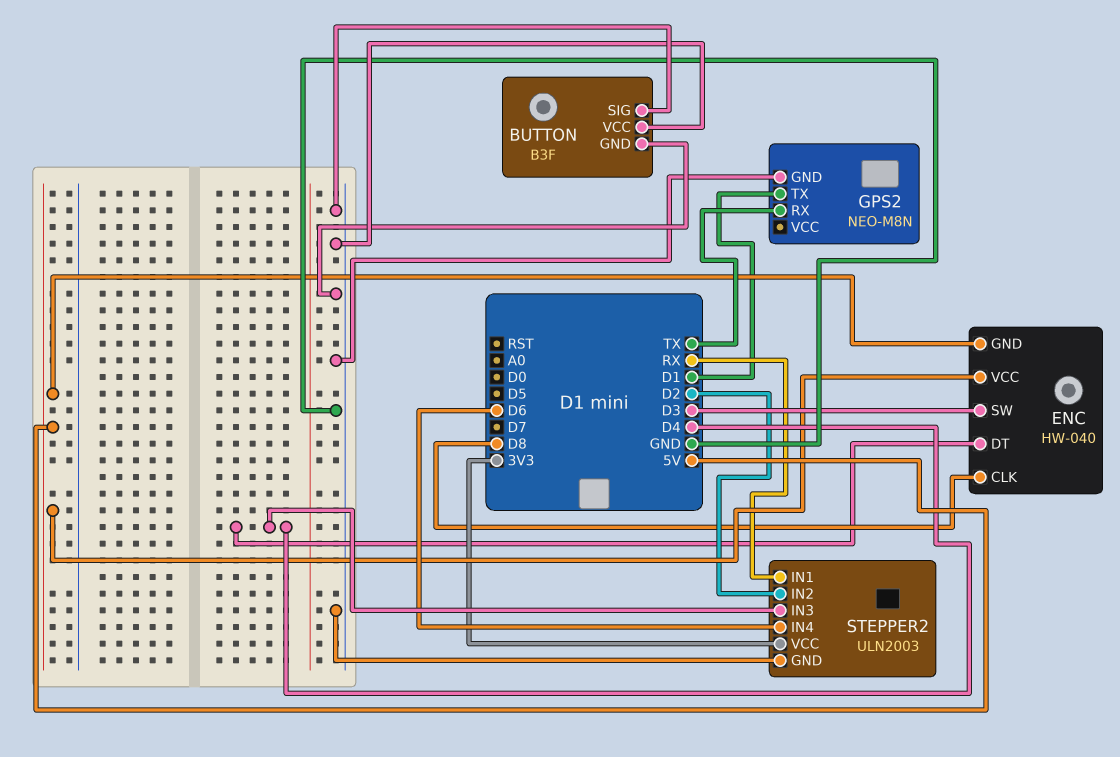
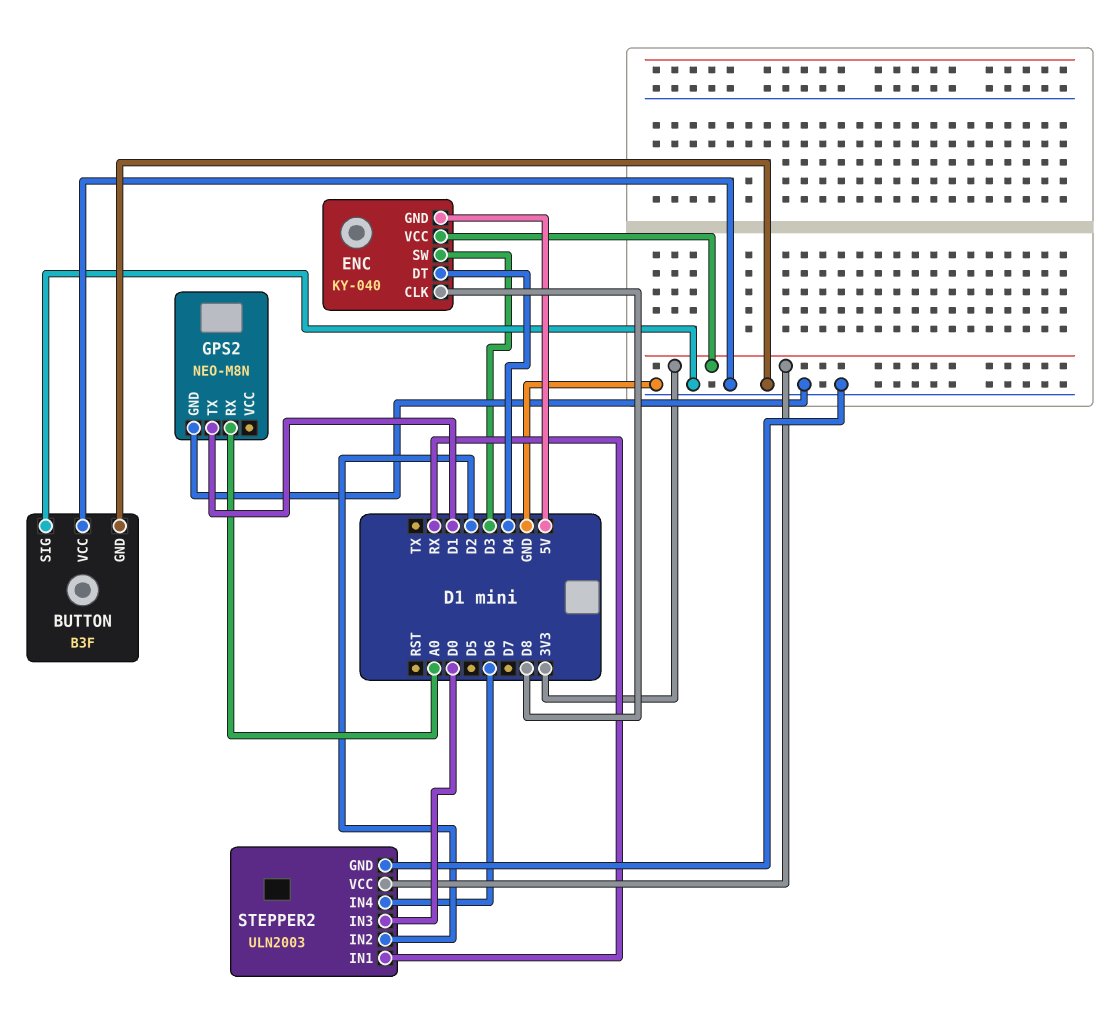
ENC: HW-040 -> KY-040
ENC pin VCC: 5V -> 3V3
GPS2 pin RX: TX -> A0
STEPPER2 pin IN3: D4 -> D0

